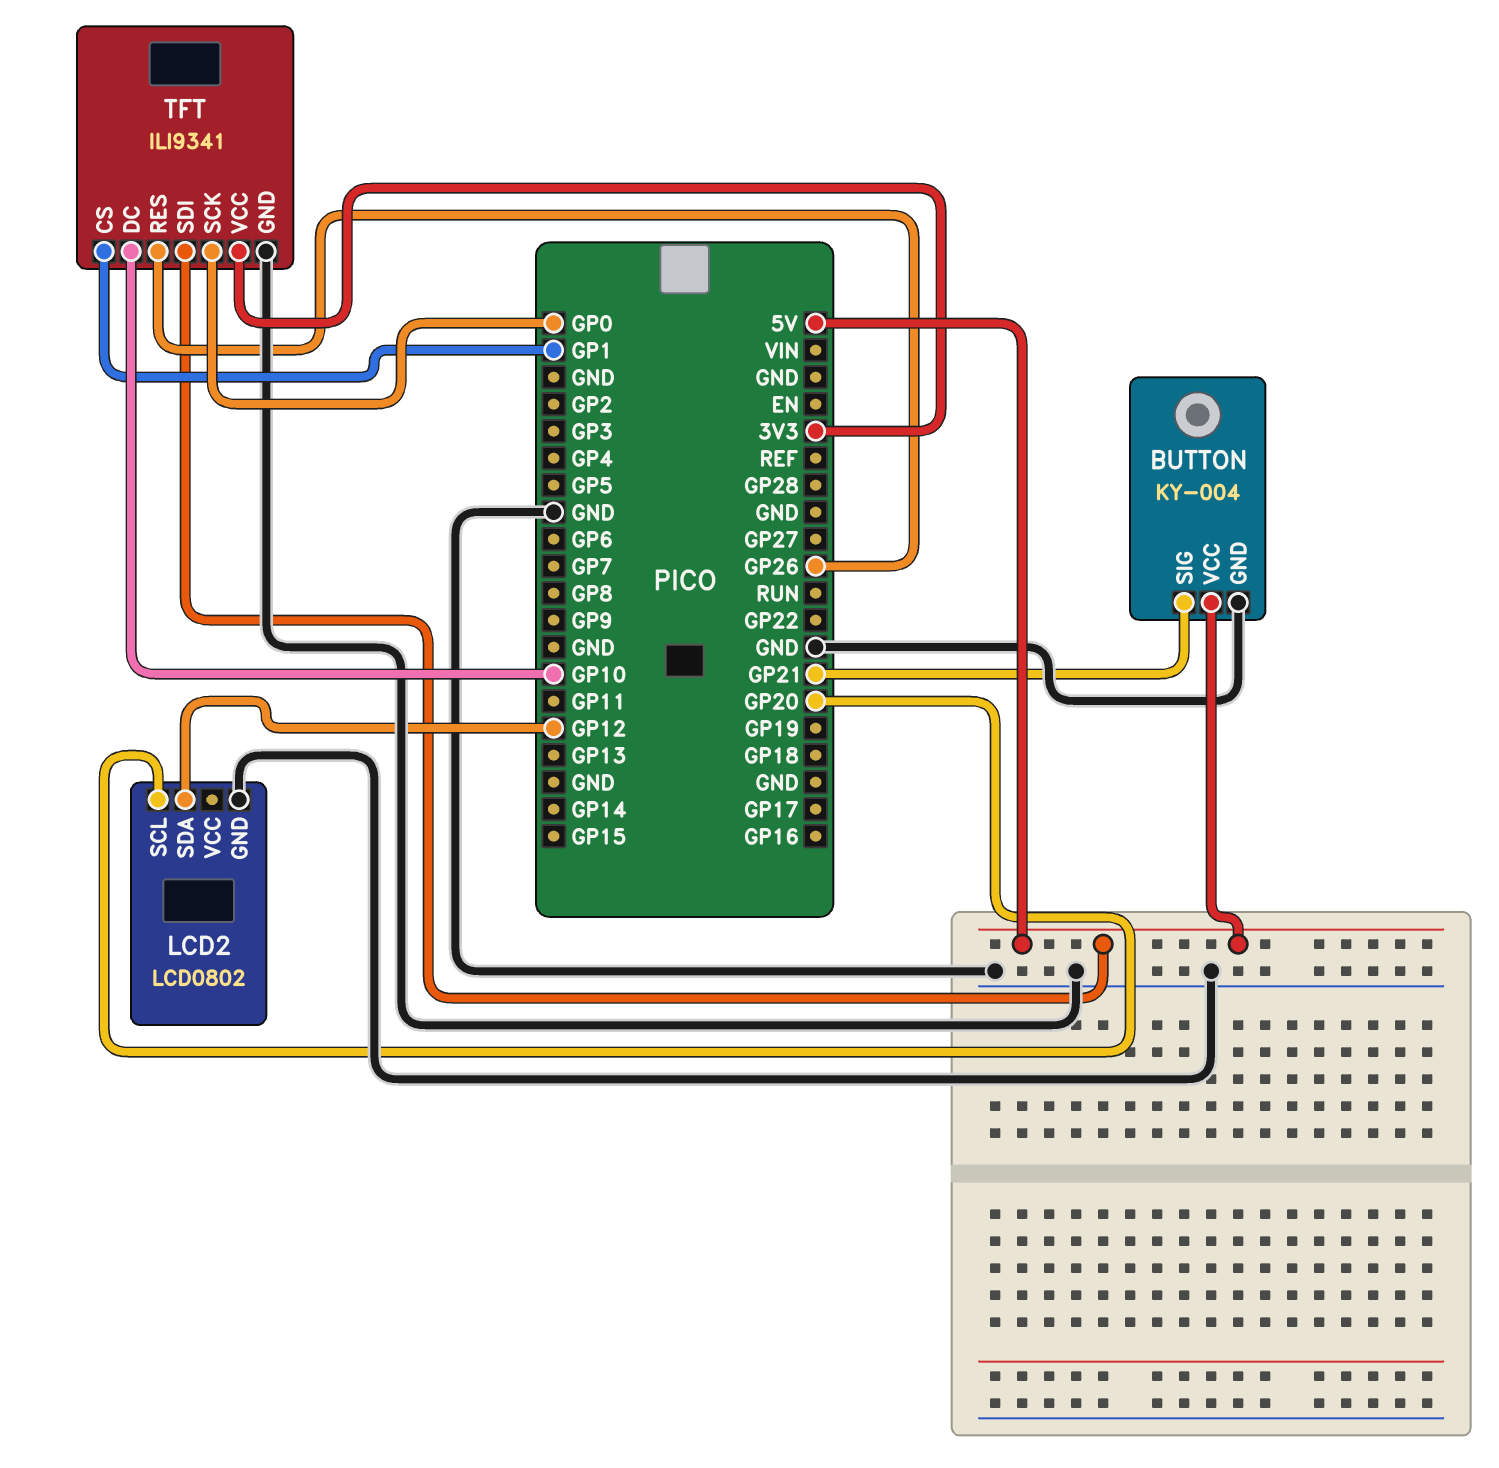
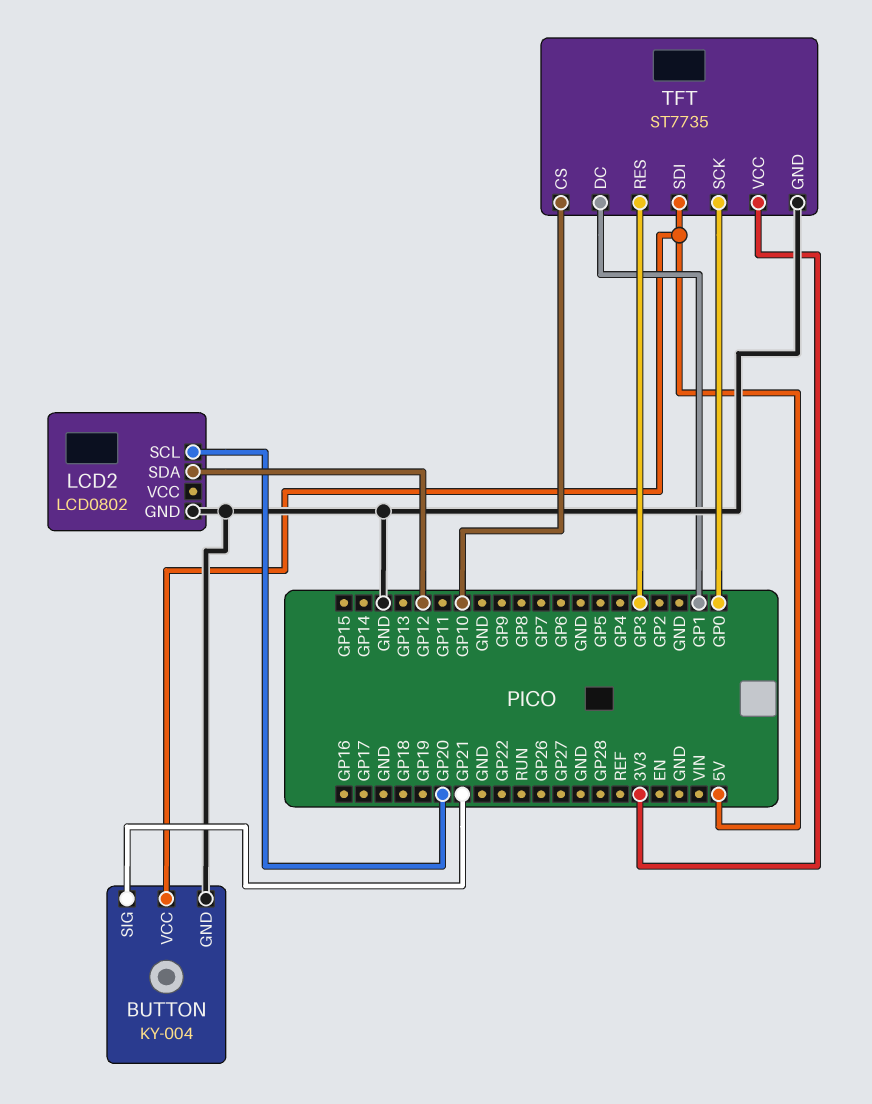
TFT: ILI9341 -> ST7735
TFT pin CS: GP1 -> GP10
TFT pin DC: GP10 -> GP1
TFT pin RES: GP26 -> GP3

